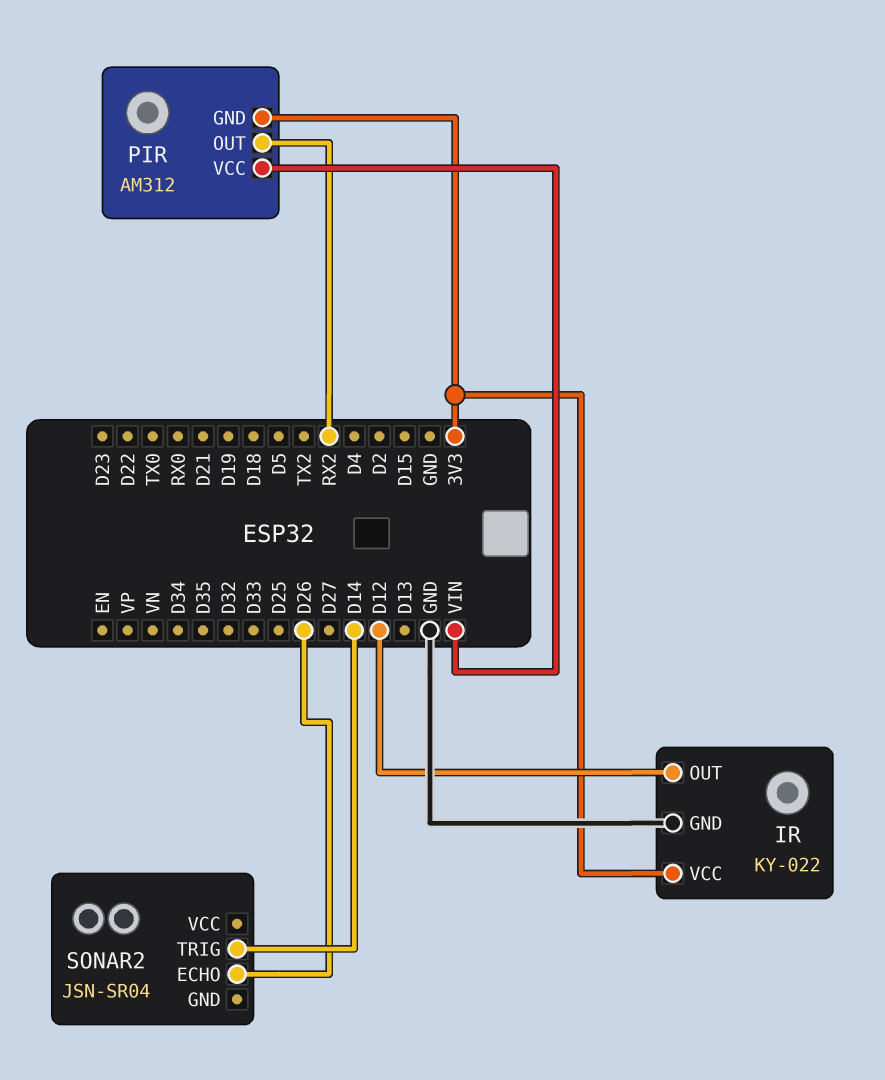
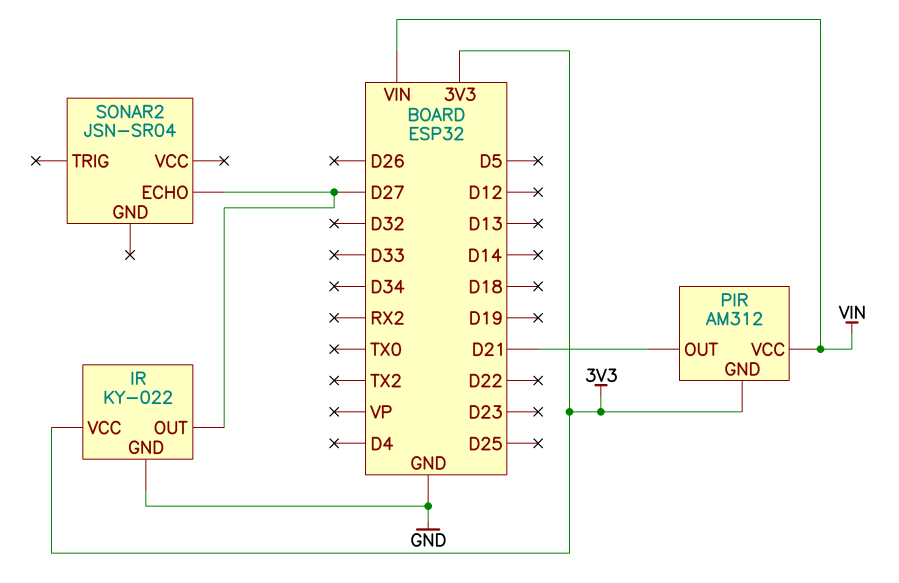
IR pin OUT: D12 -> D27
PIR pin OUT: RX2 -> D21
SONAR2 pin ECHO: D26 -> D27
SONAR2 pin TRIG: D14 -> none

